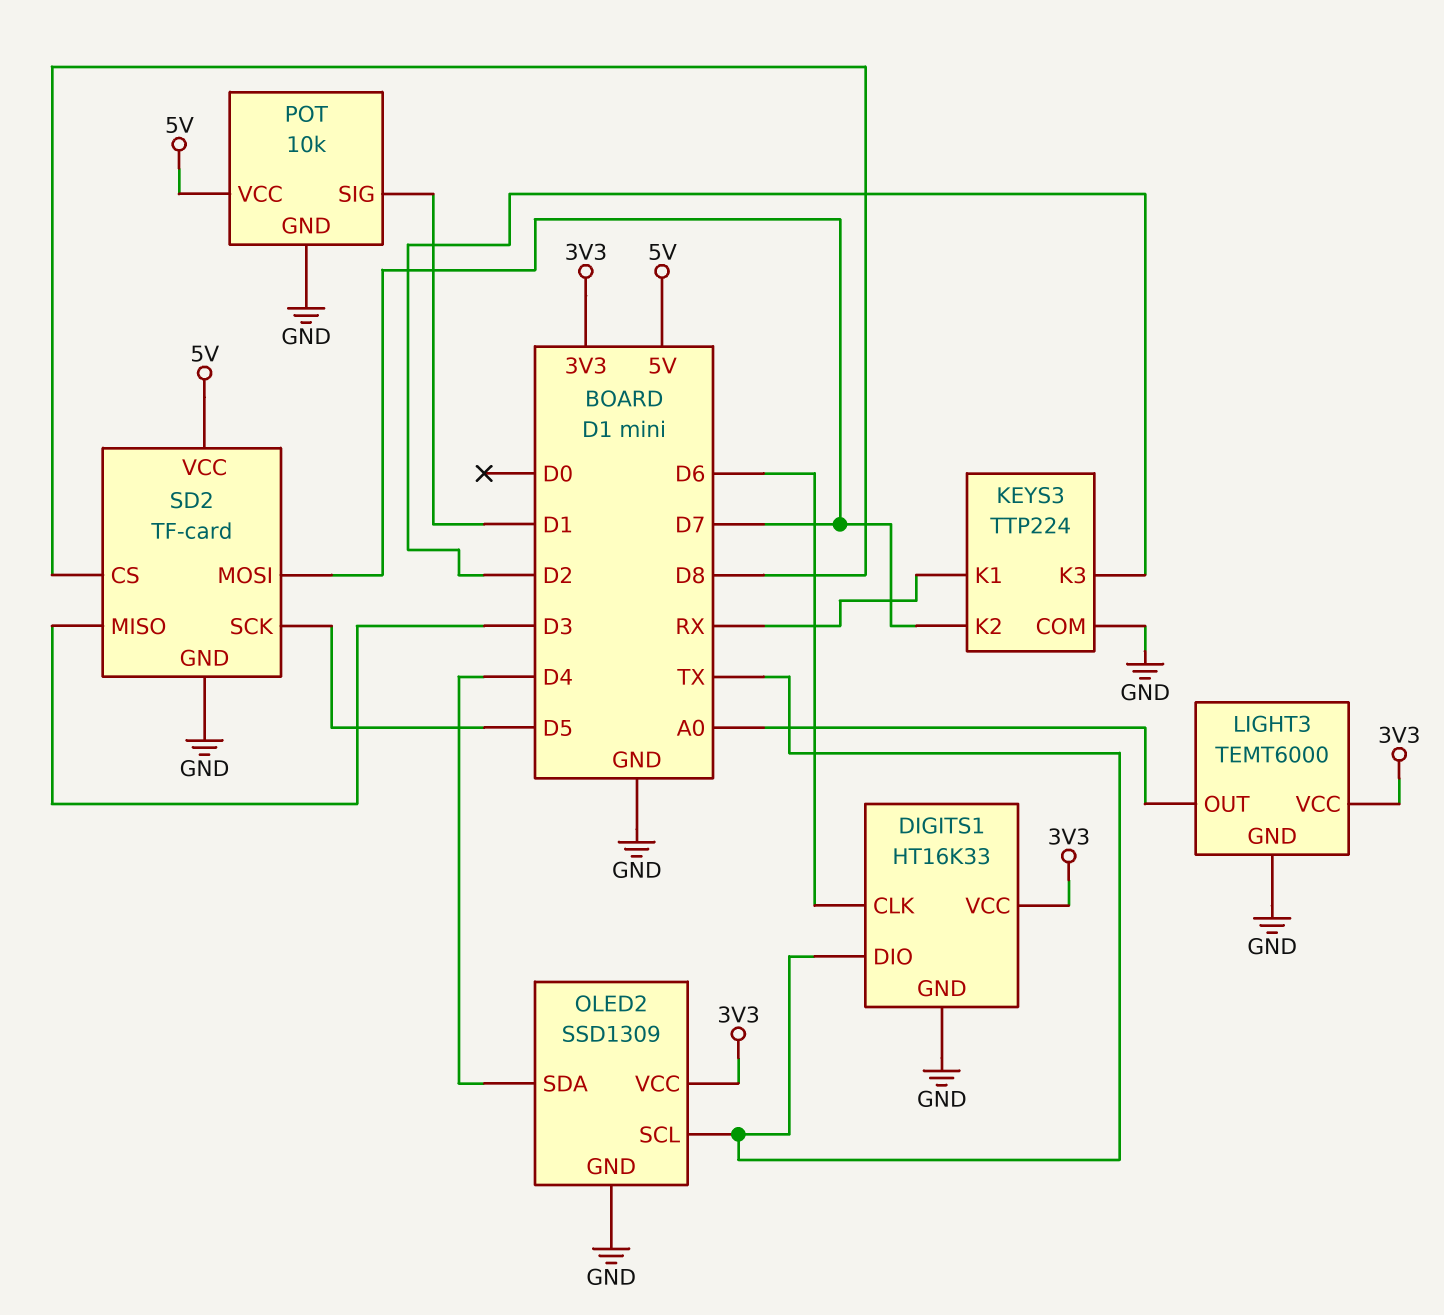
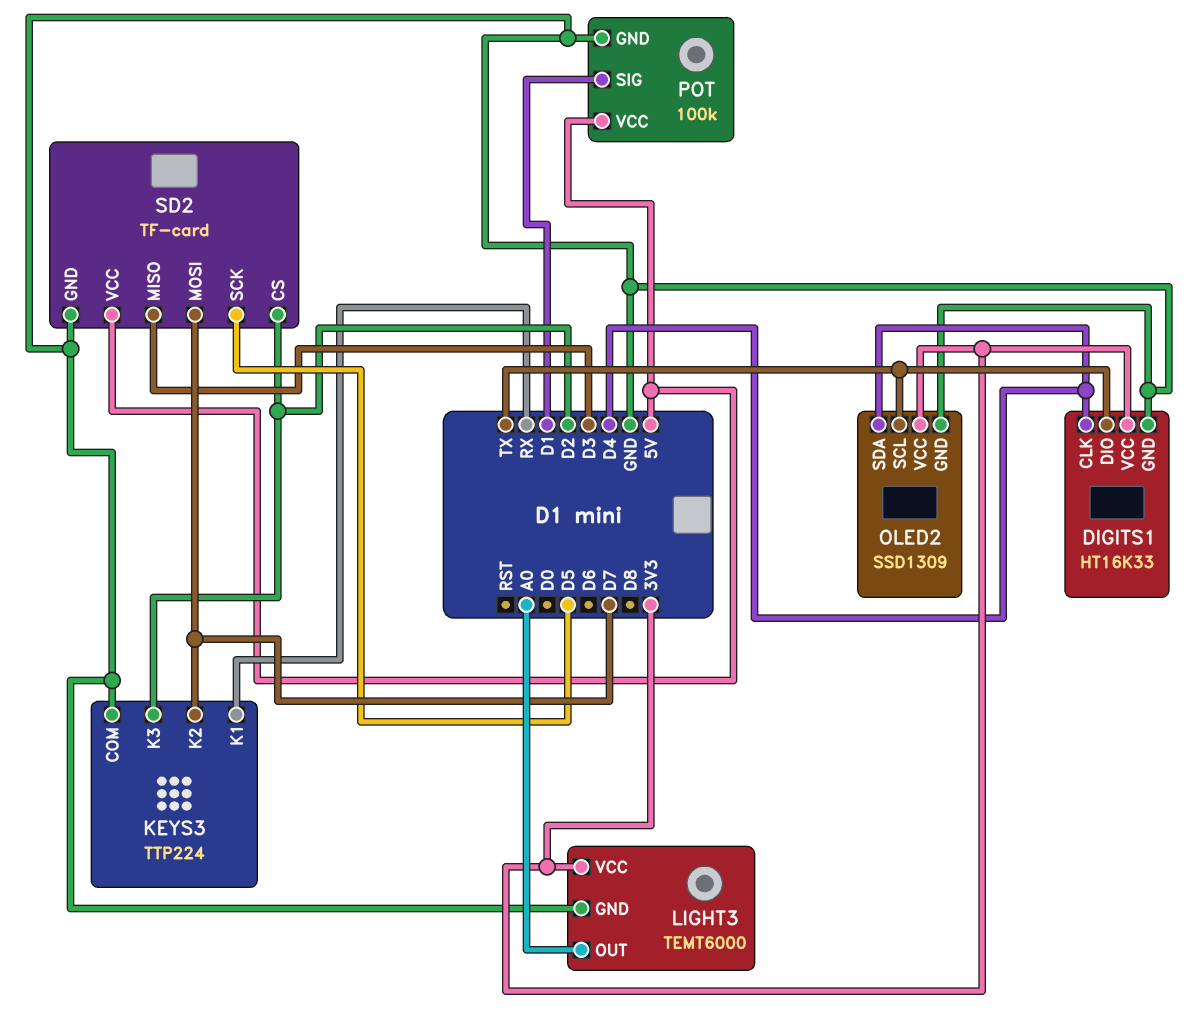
DIGITS1 pin CLK: D6 -> D4
POT: 10k -> 100k
SD2 pin CS: D8 -> D2

